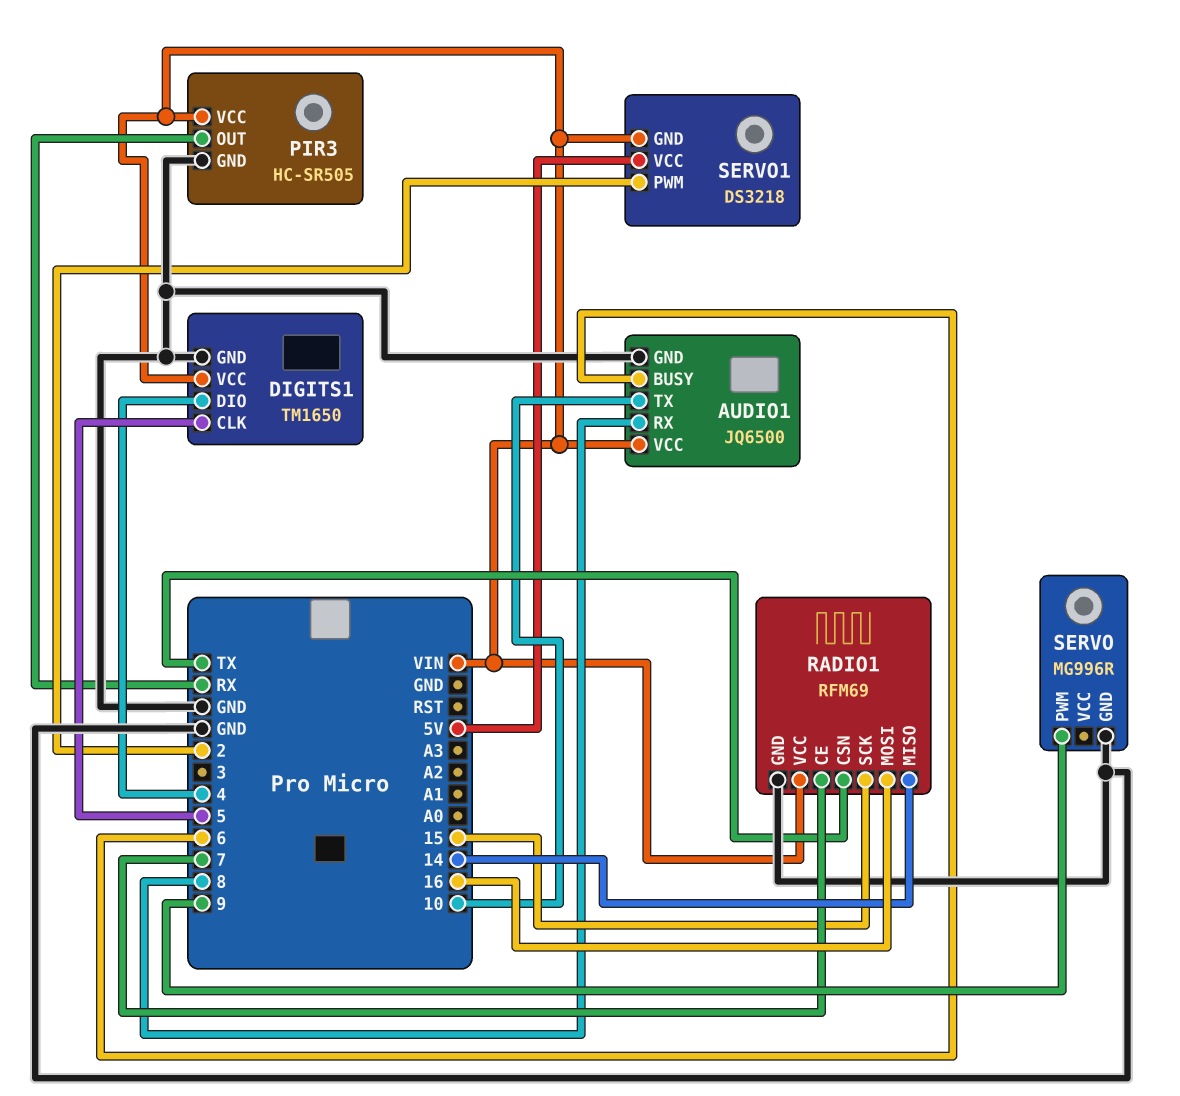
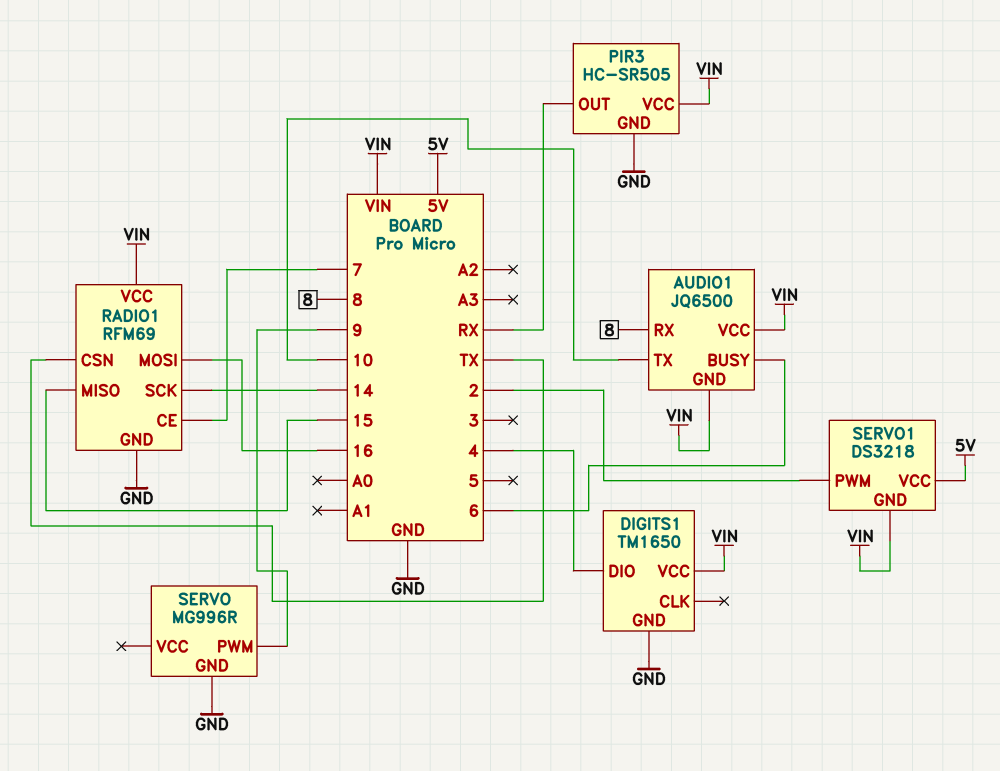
AUDIO1 pin GND: GND -> VIN
DIGITS1 pin CLK: 5 -> none
RADIO1 pin MISO: 14 -> 15
RADIO1 pin SCK: 15 -> 14

